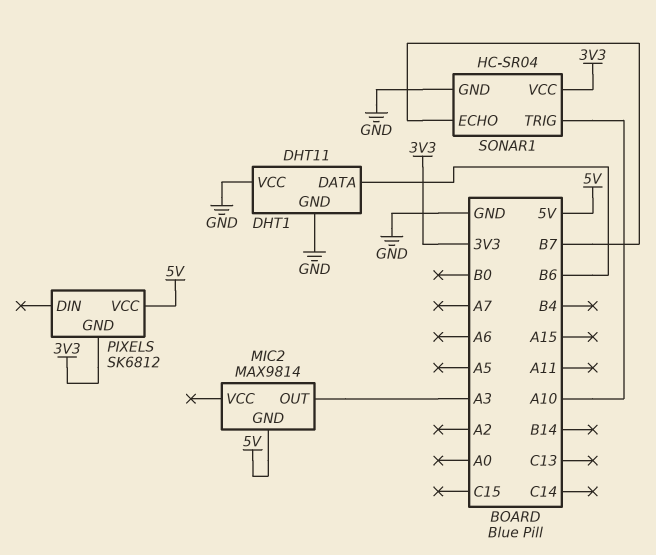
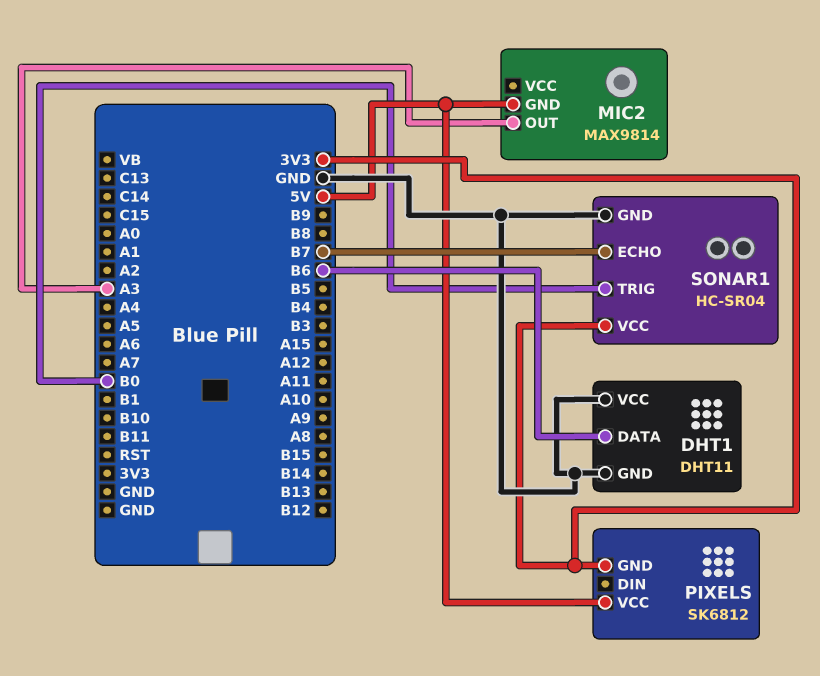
SONAR1 pin TRIG: A10 -> B0

